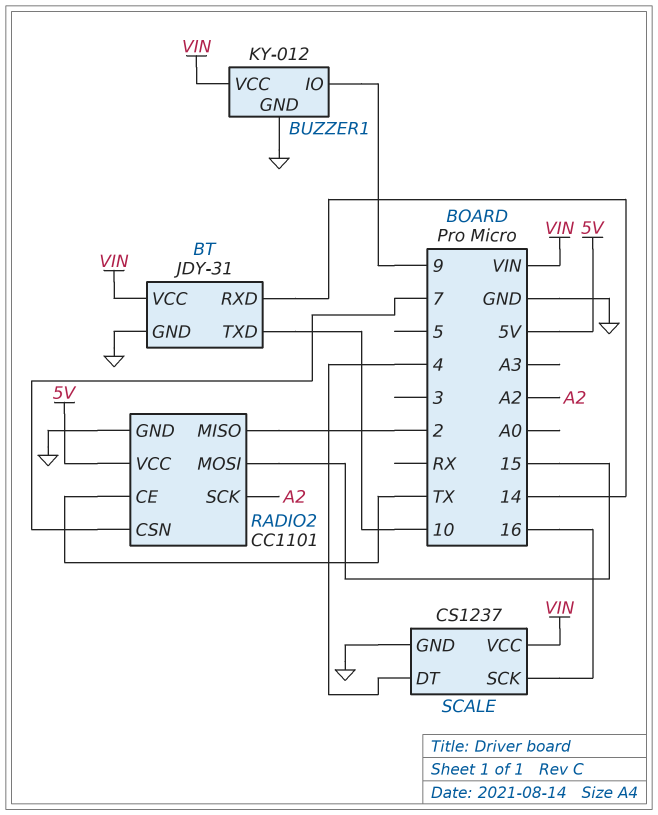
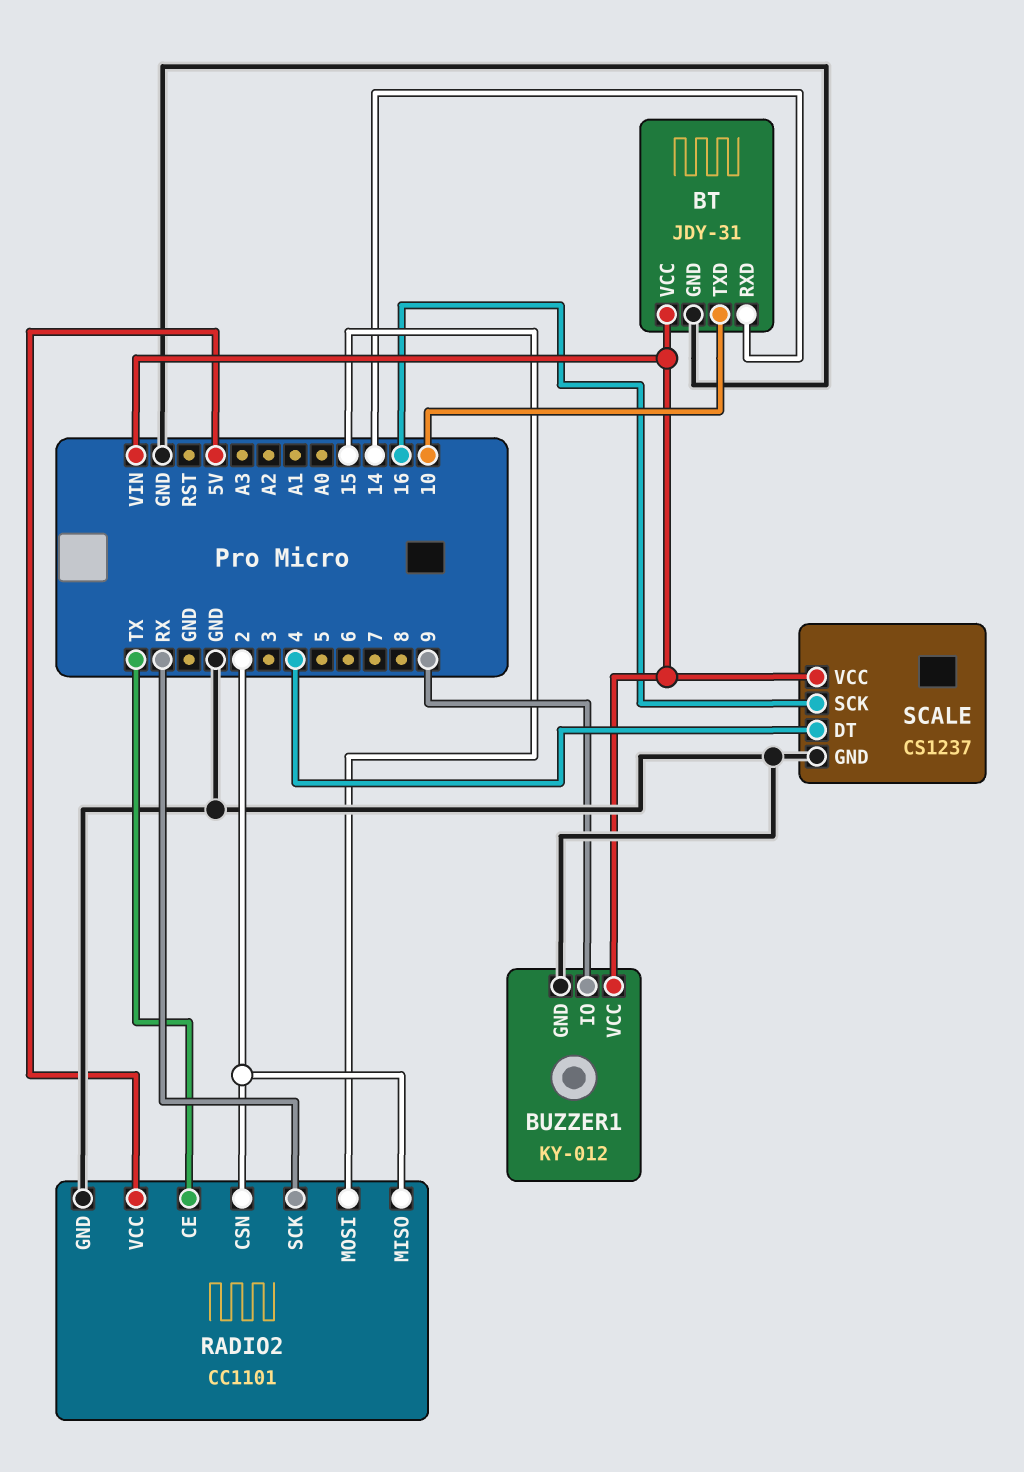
RADIO2 pin CSN: 7 -> 2
RADIO2 pin SCK: A2 -> RX

